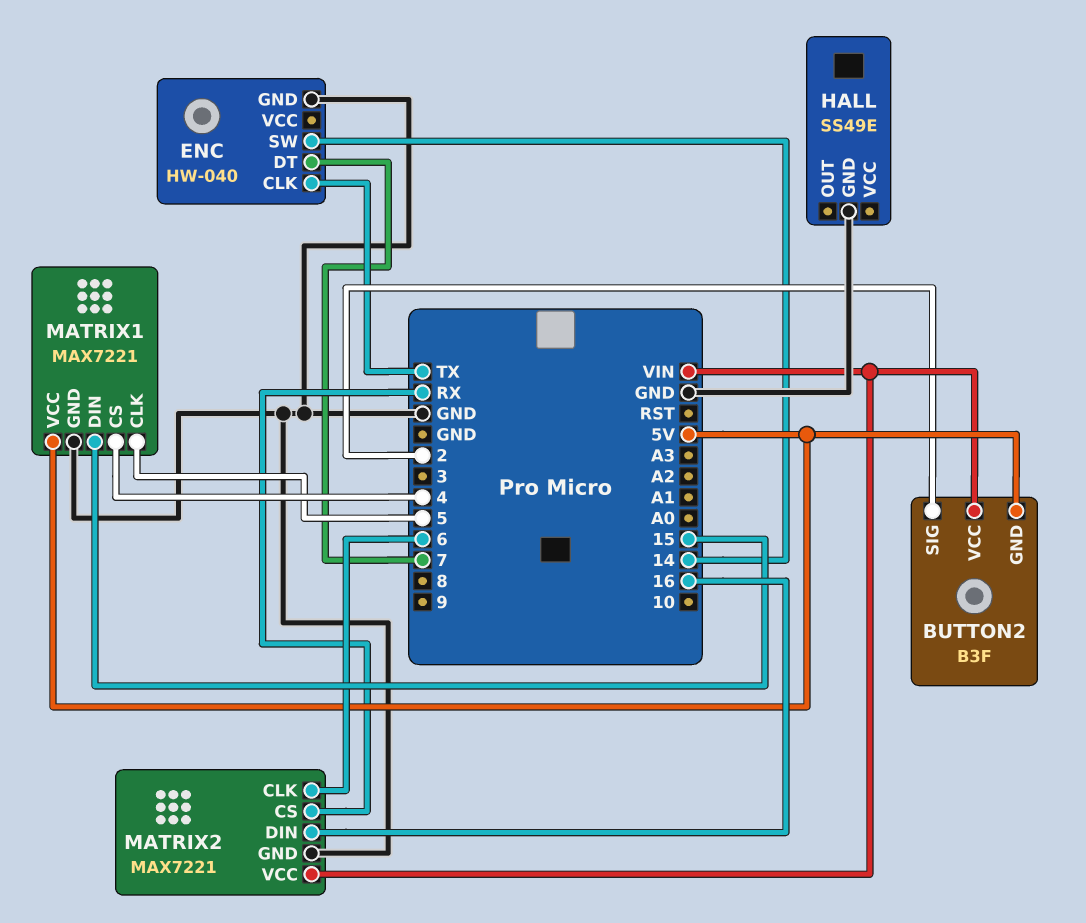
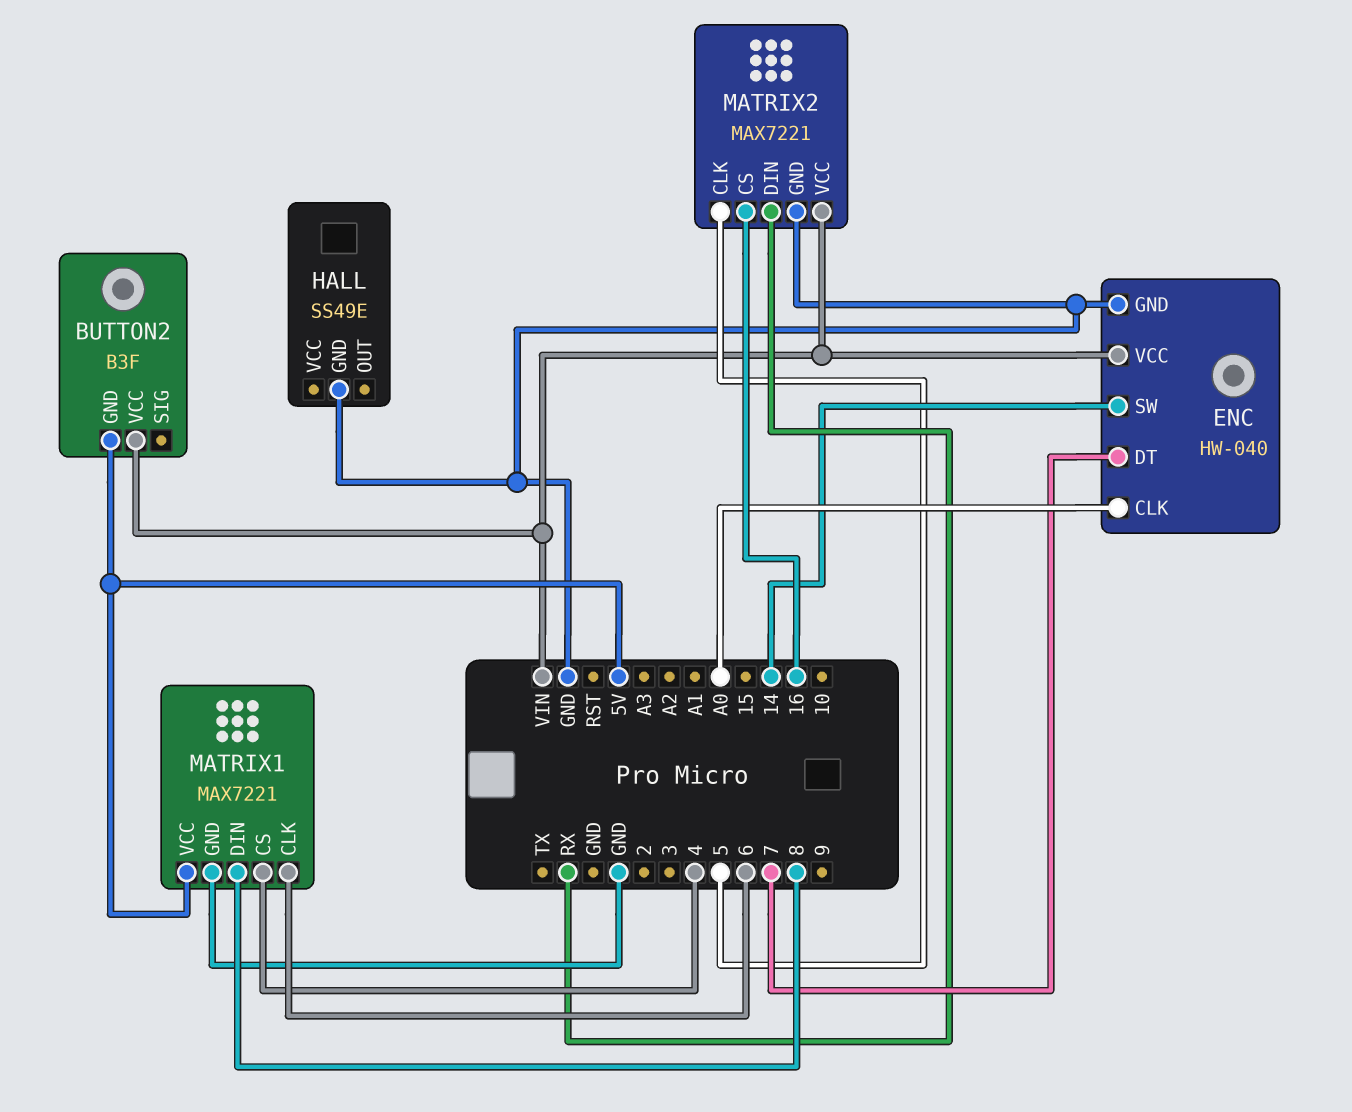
BUTTON2 pin SIG: 2 -> none
ENC pin CLK: TX -> A0
ENC pin VCC: none -> VIN
MATRIX1 pin CLK: 5 -> 6
MATRIX1 pin DIN: 15 -> 8
MATRIX2 pin CLK: 6 -> 5
MATRIX2 pin CS: RX -> 16
MATRIX2 pin DIN: 16 -> RX

